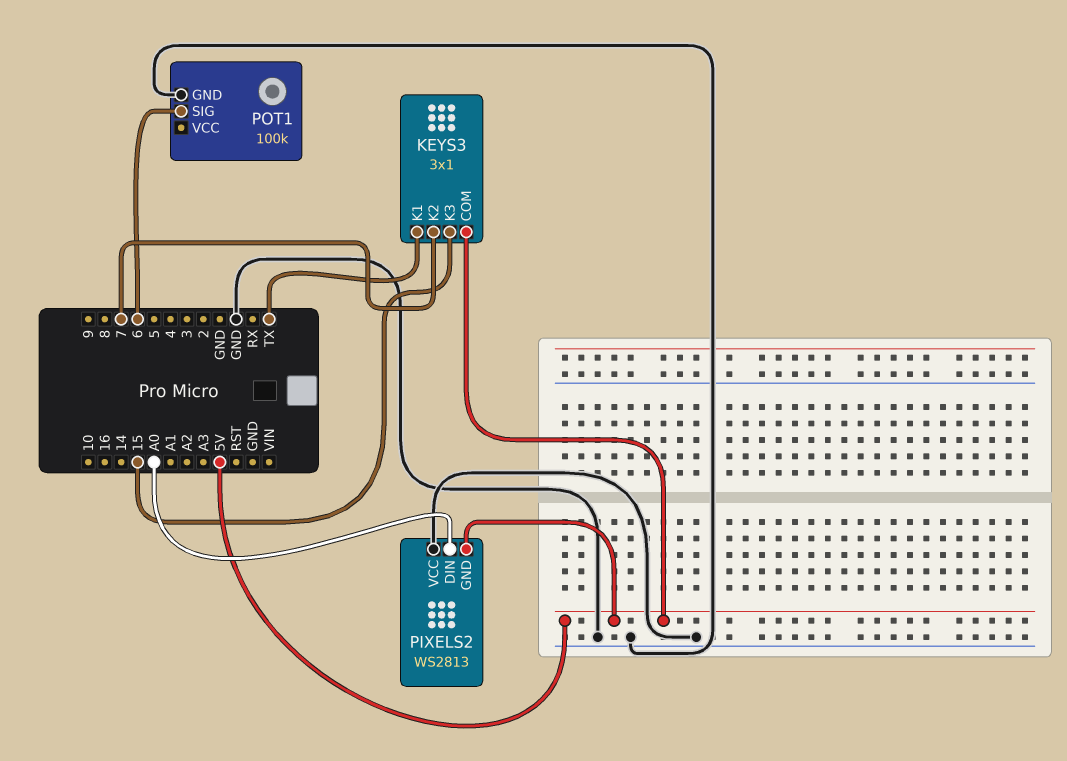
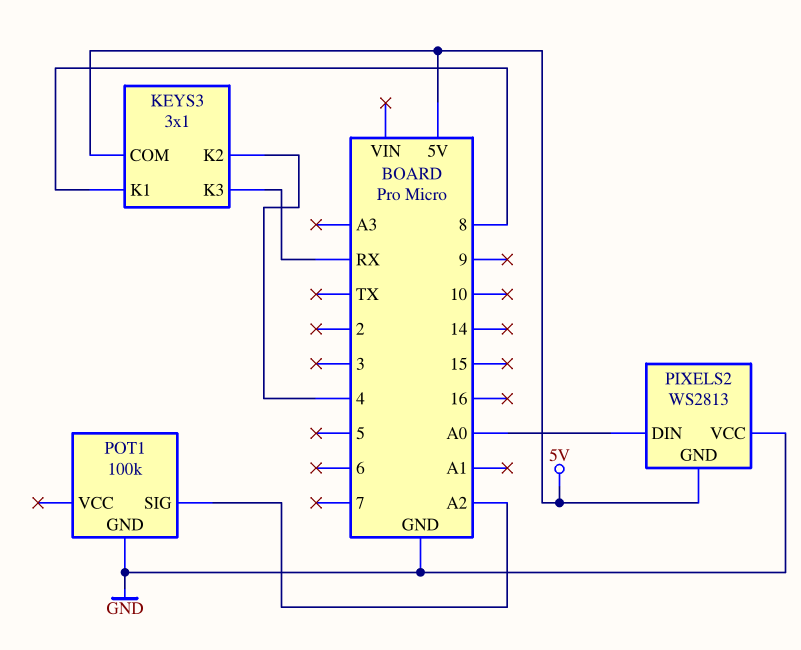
KEYS3 pin K1: TX -> 8
KEYS3 pin K2: 7 -> 4
KEYS3 pin K3: 15 -> RX
POT1 pin SIG: 6 -> A2

